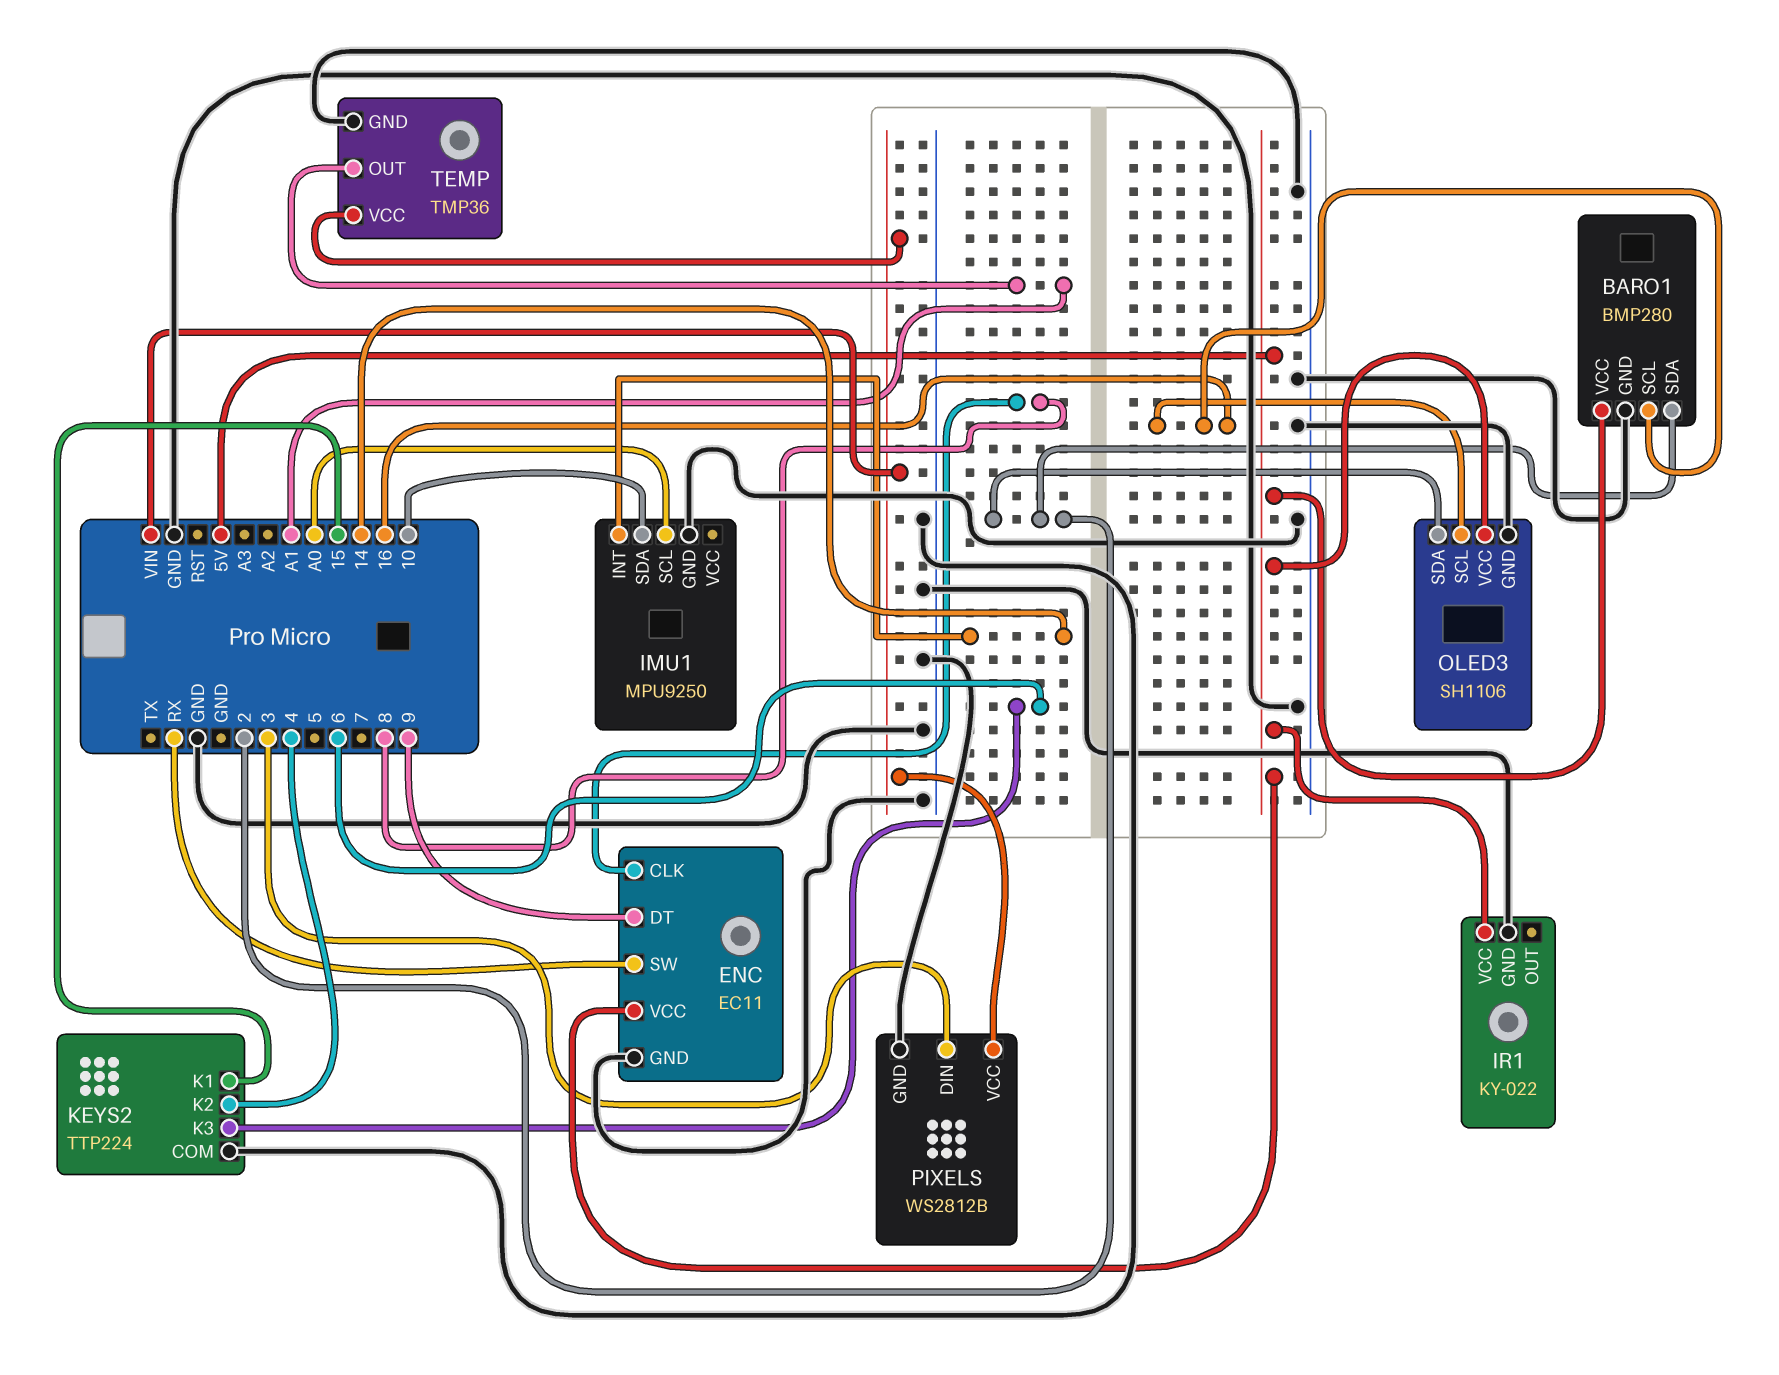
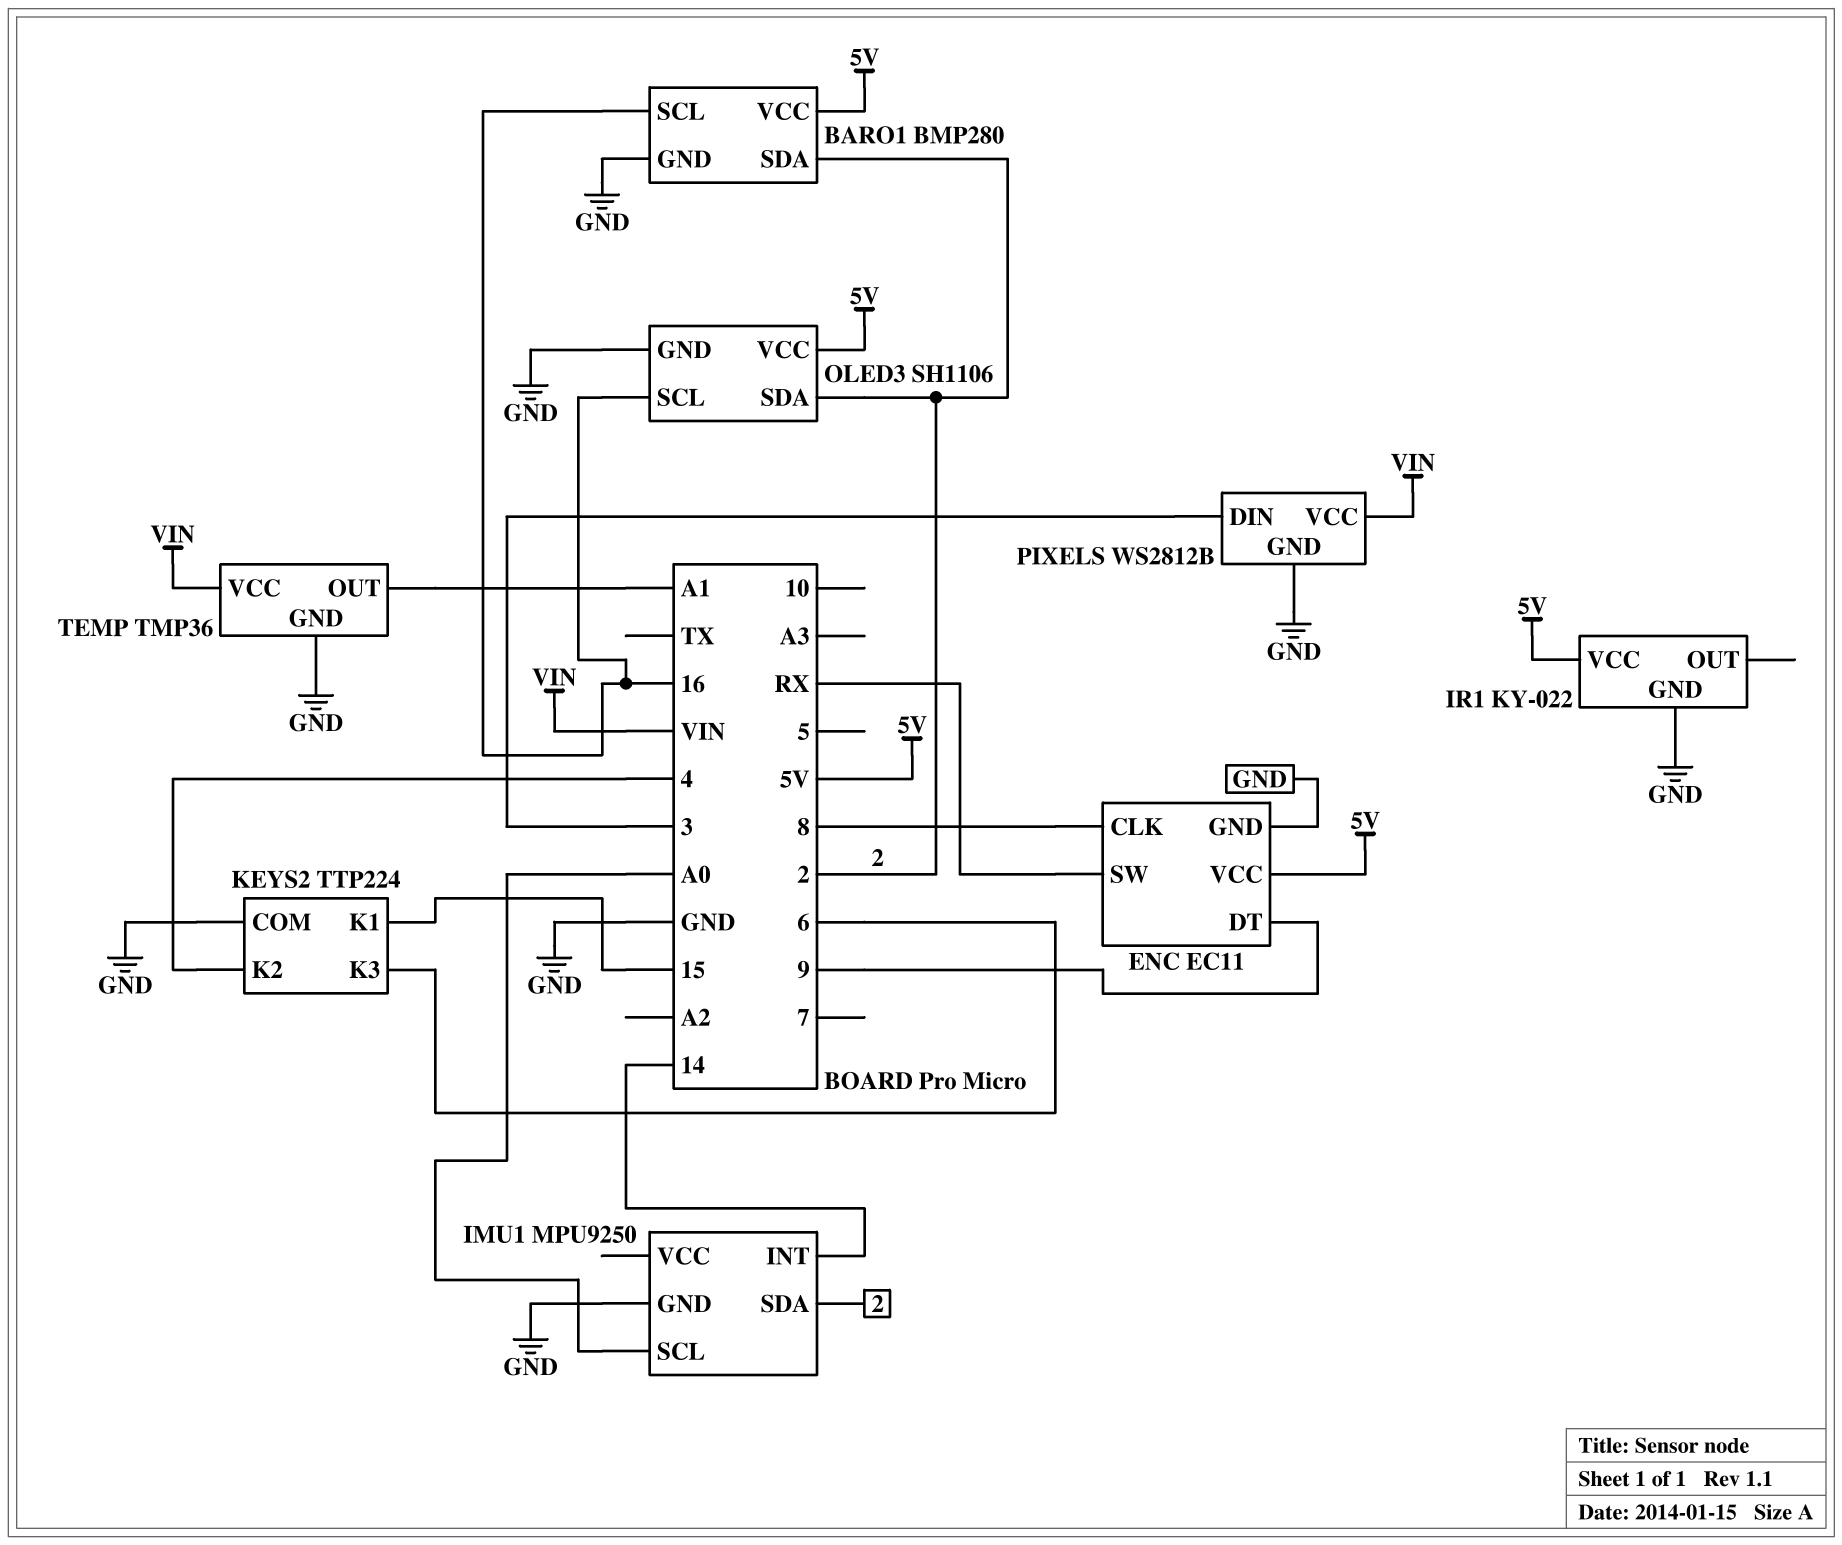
IMU1 pin SDA: 10 -> 2

